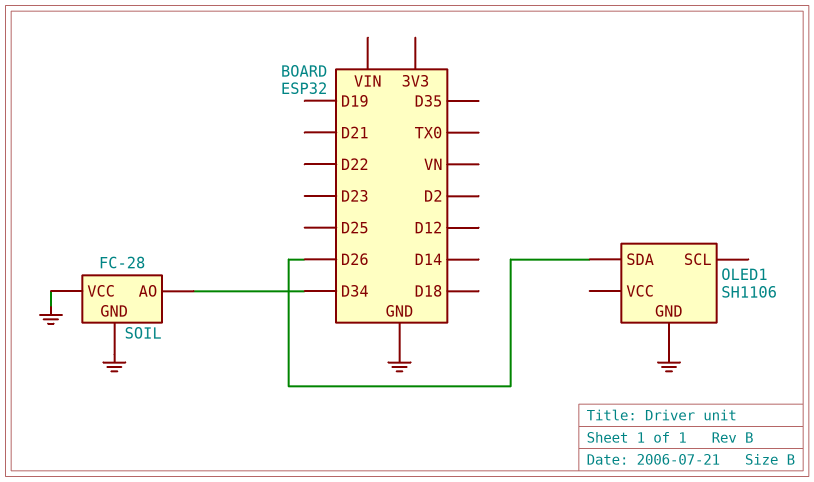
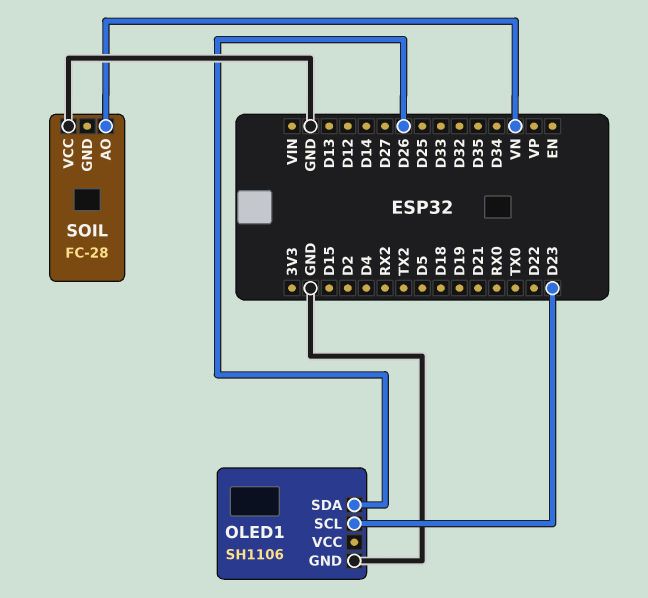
OLED1 pin SCL: none -> D23
SOIL pin AO: D34 -> VN
SOIL pin GND: GND -> none

